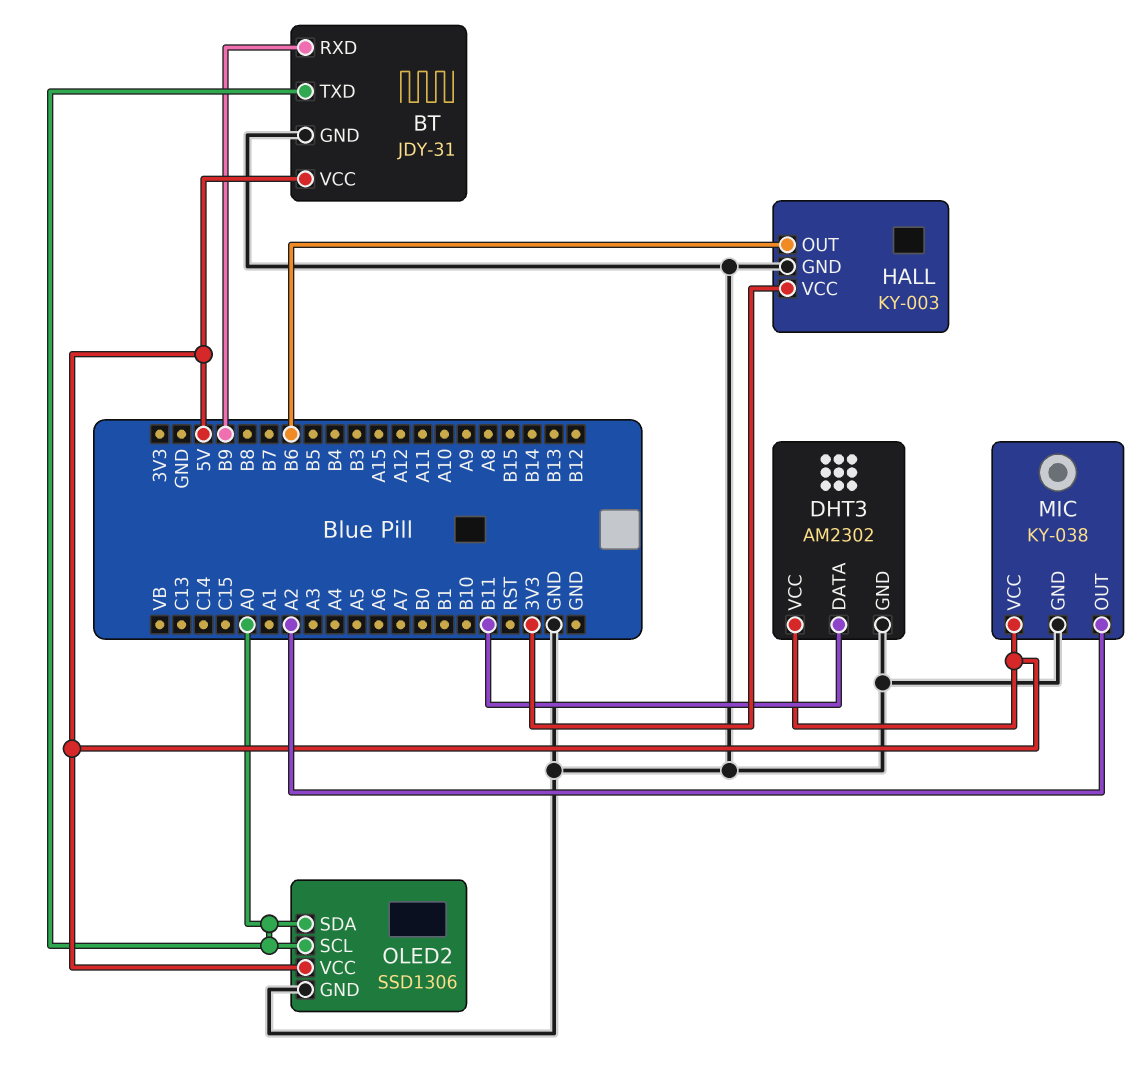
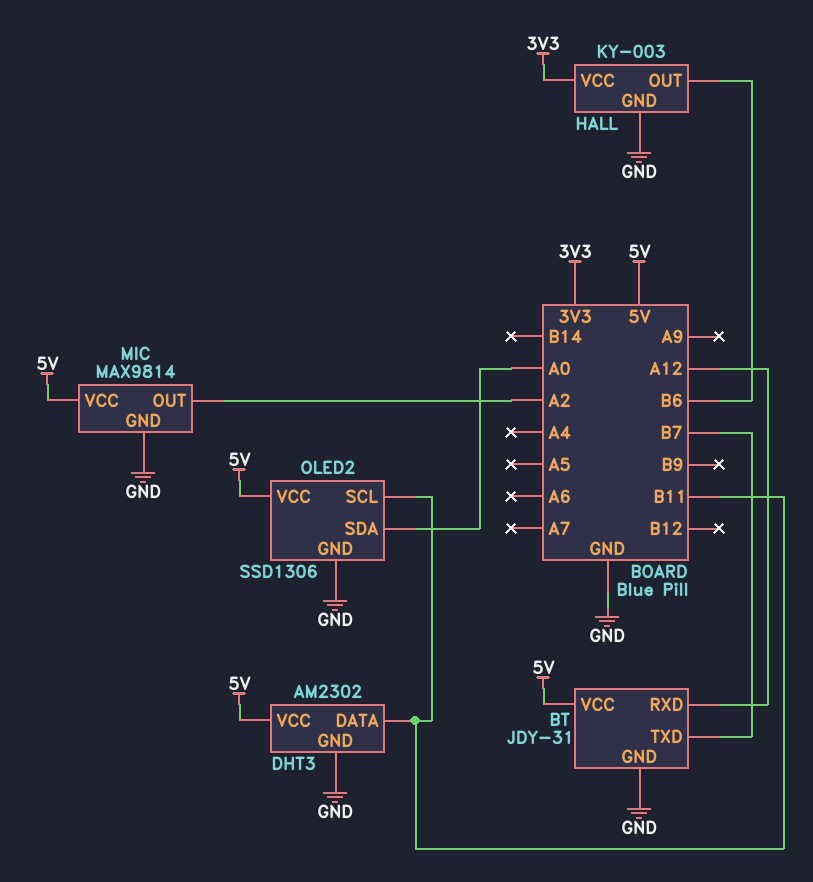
BT pin RXD: B9 -> A12
BT pin TXD: A0 -> B7
MIC: KY-038 -> MAX9814
OLED2 pin SCL: A0 -> B11

